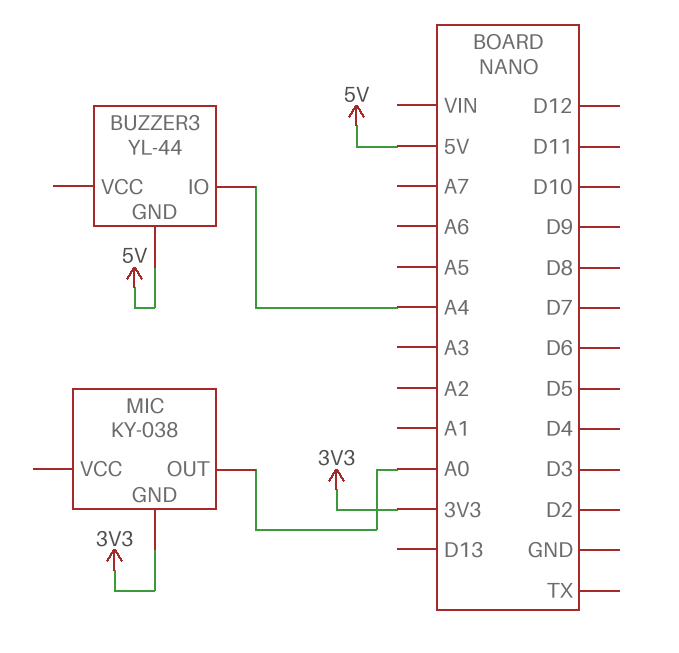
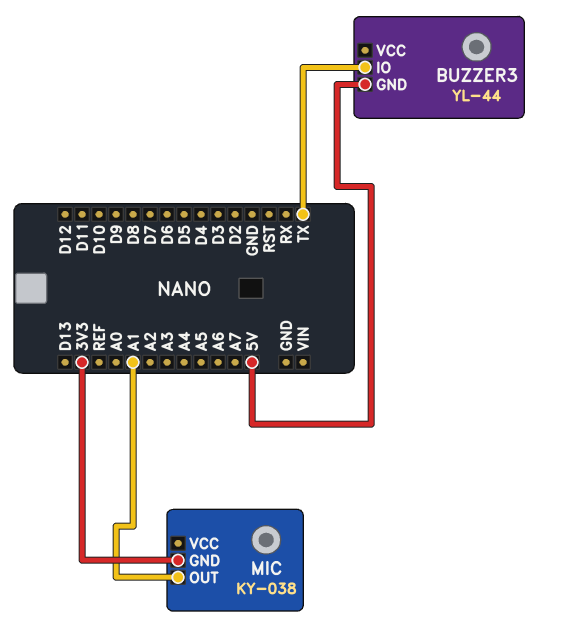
BUZZER3 pin IO: A4 -> TX
MIC pin OUT: A0 -> A1

